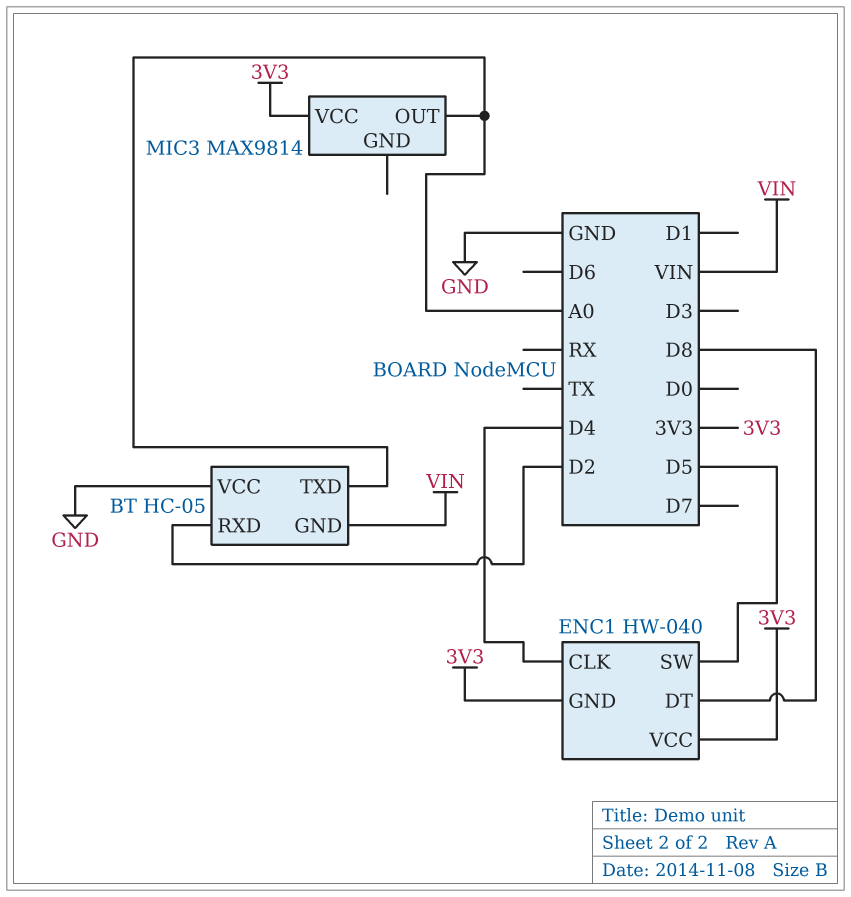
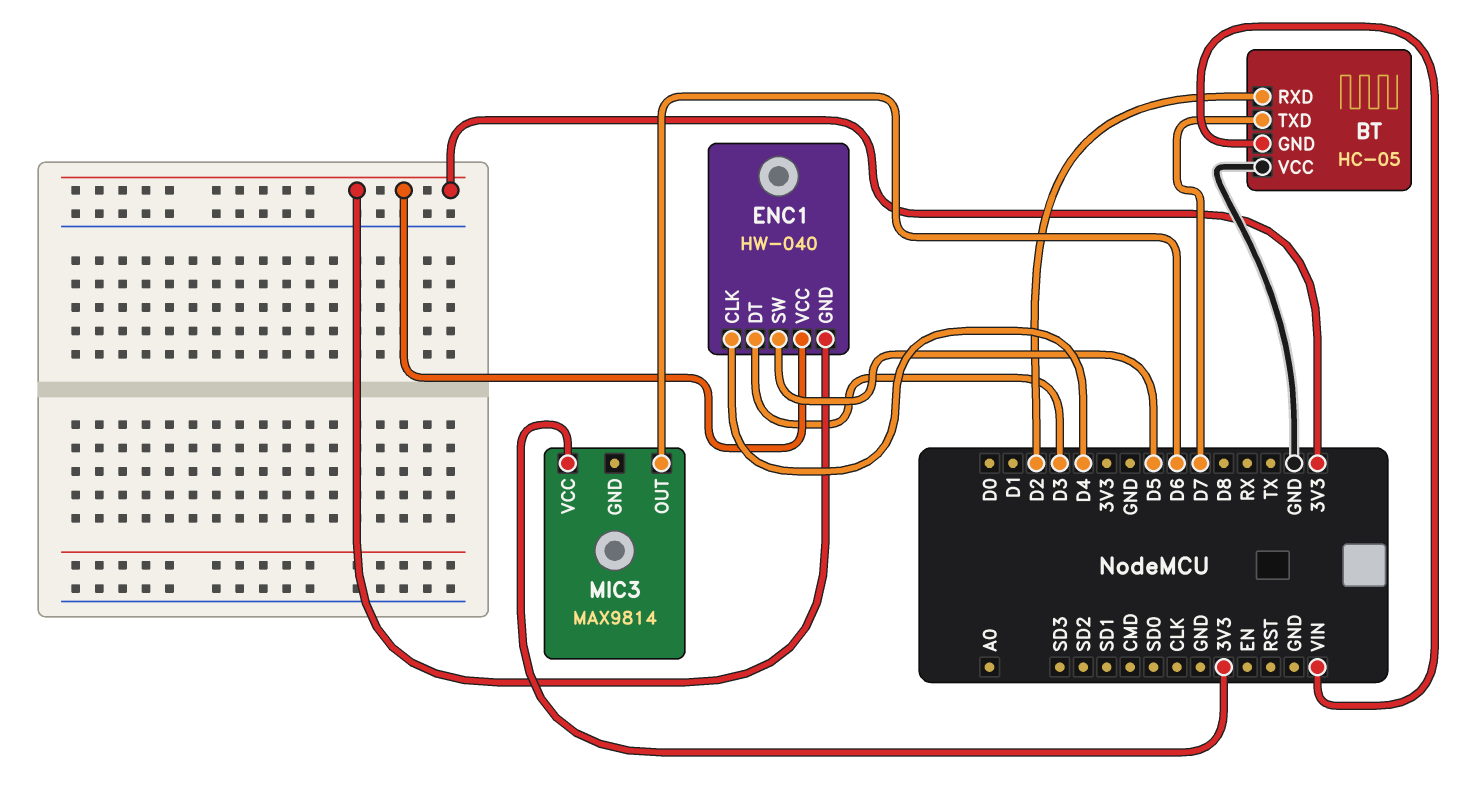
BT pin TXD: A0 -> D7
ENC1 pin DT: D8 -> D3
MIC3 pin OUT: A0 -> D6

